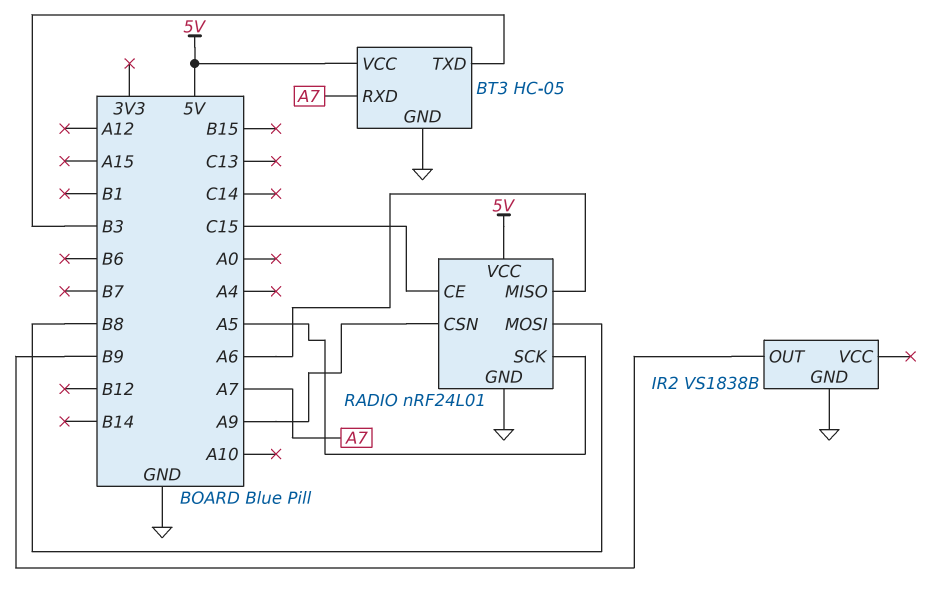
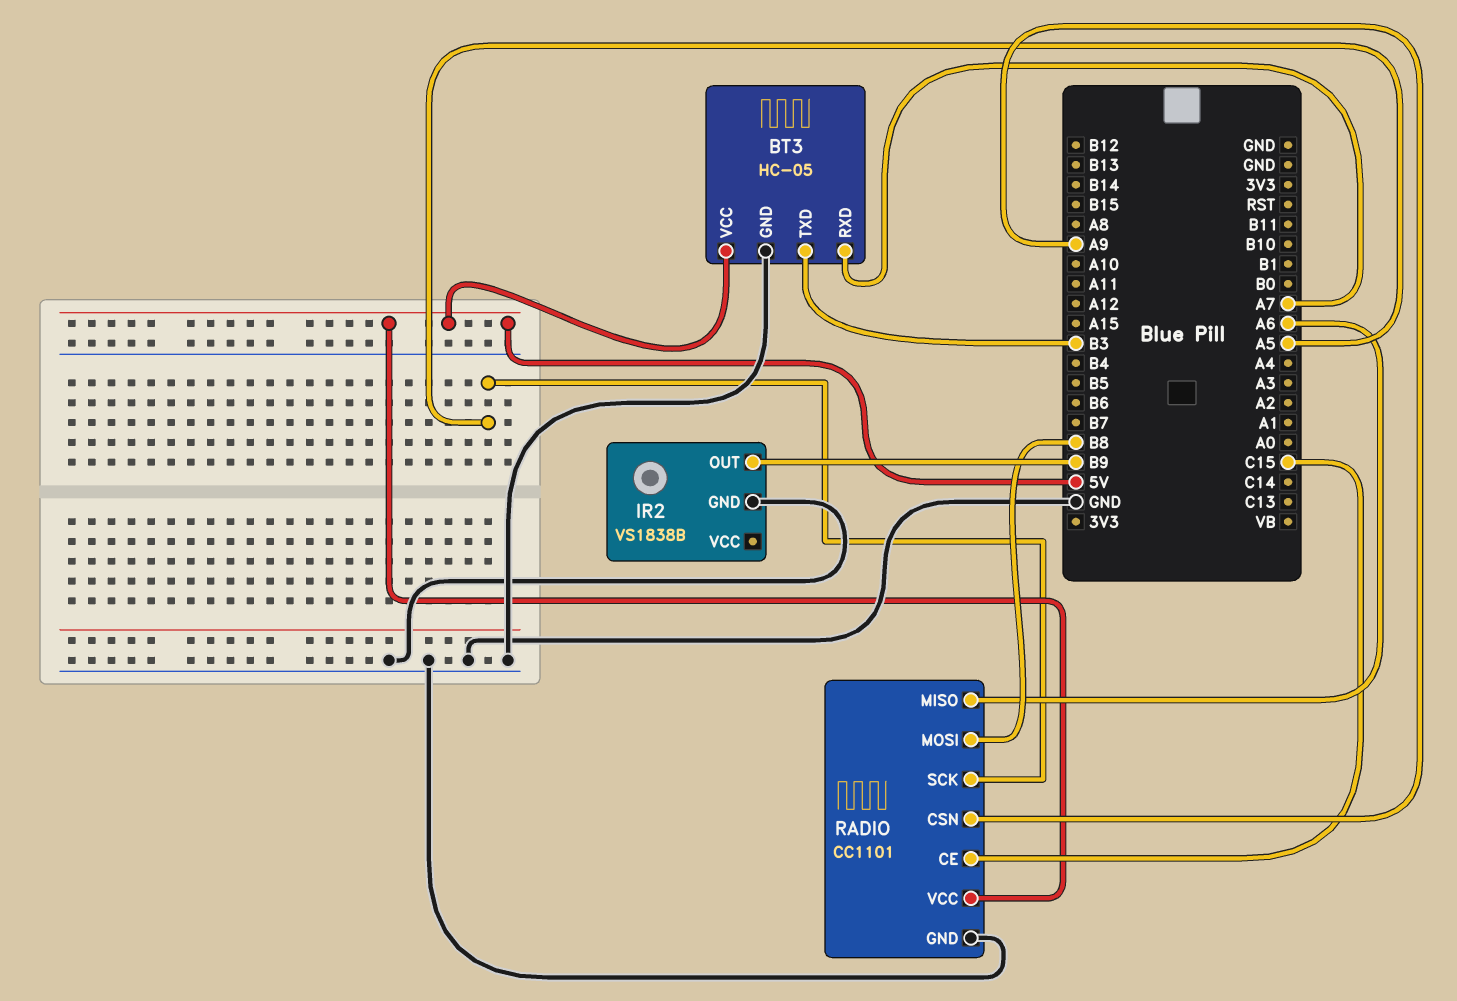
RADIO: nRF24L01 -> CC1101

